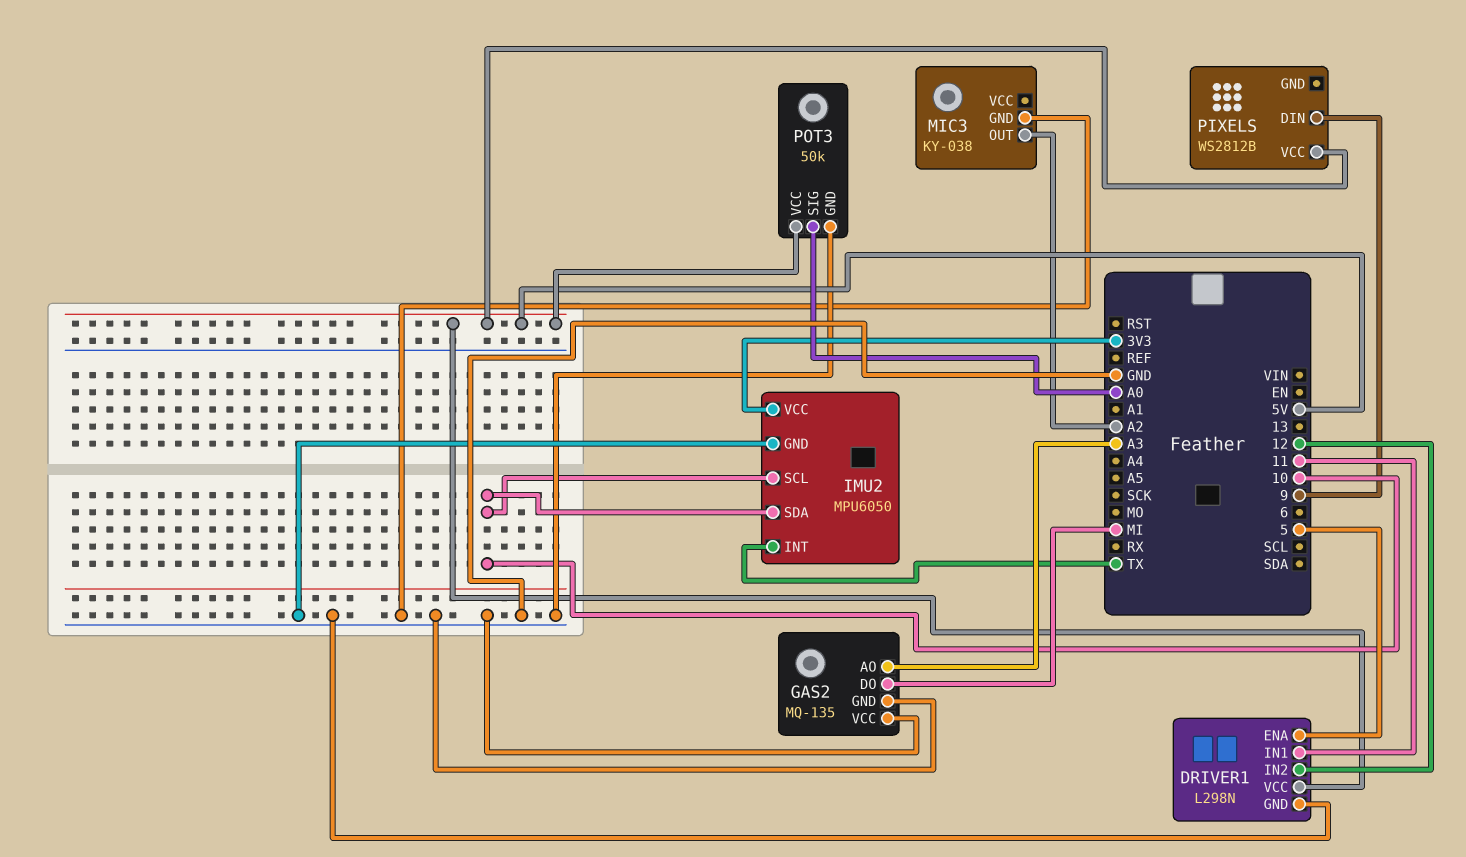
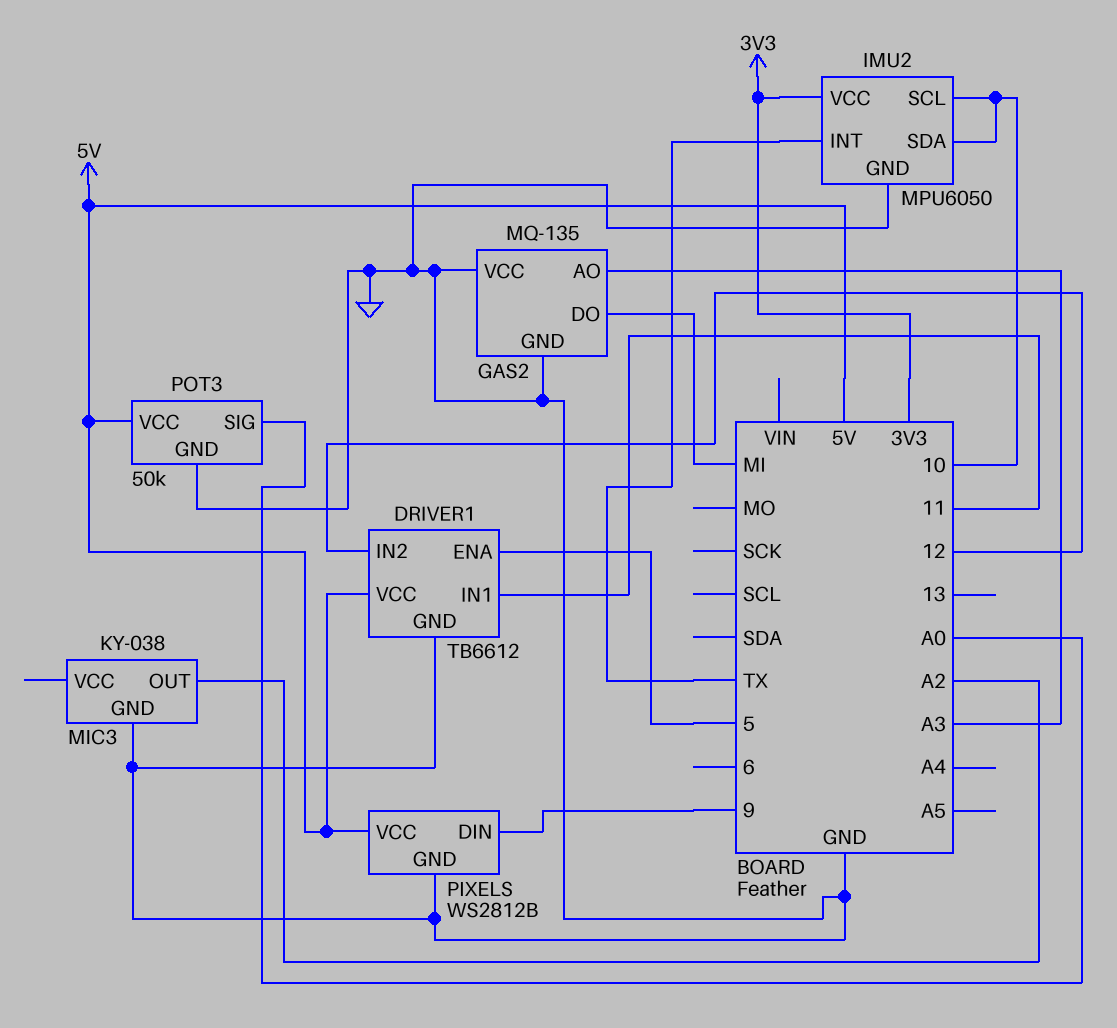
DRIVER1: L298N -> TB6612
PIXELS pin GND: none -> GND

